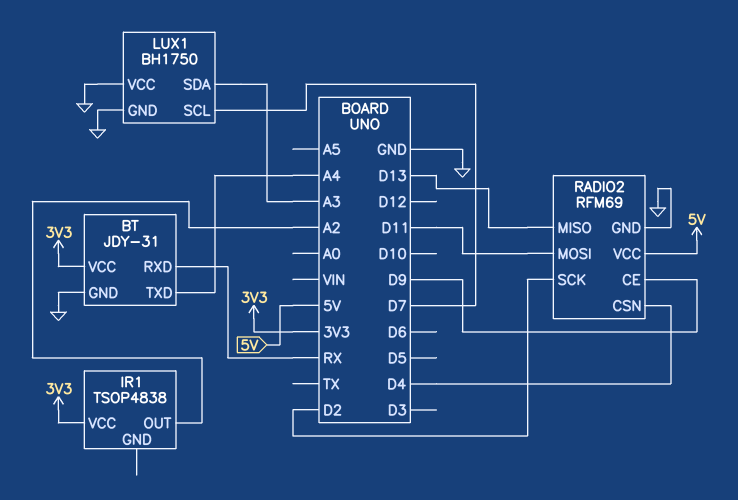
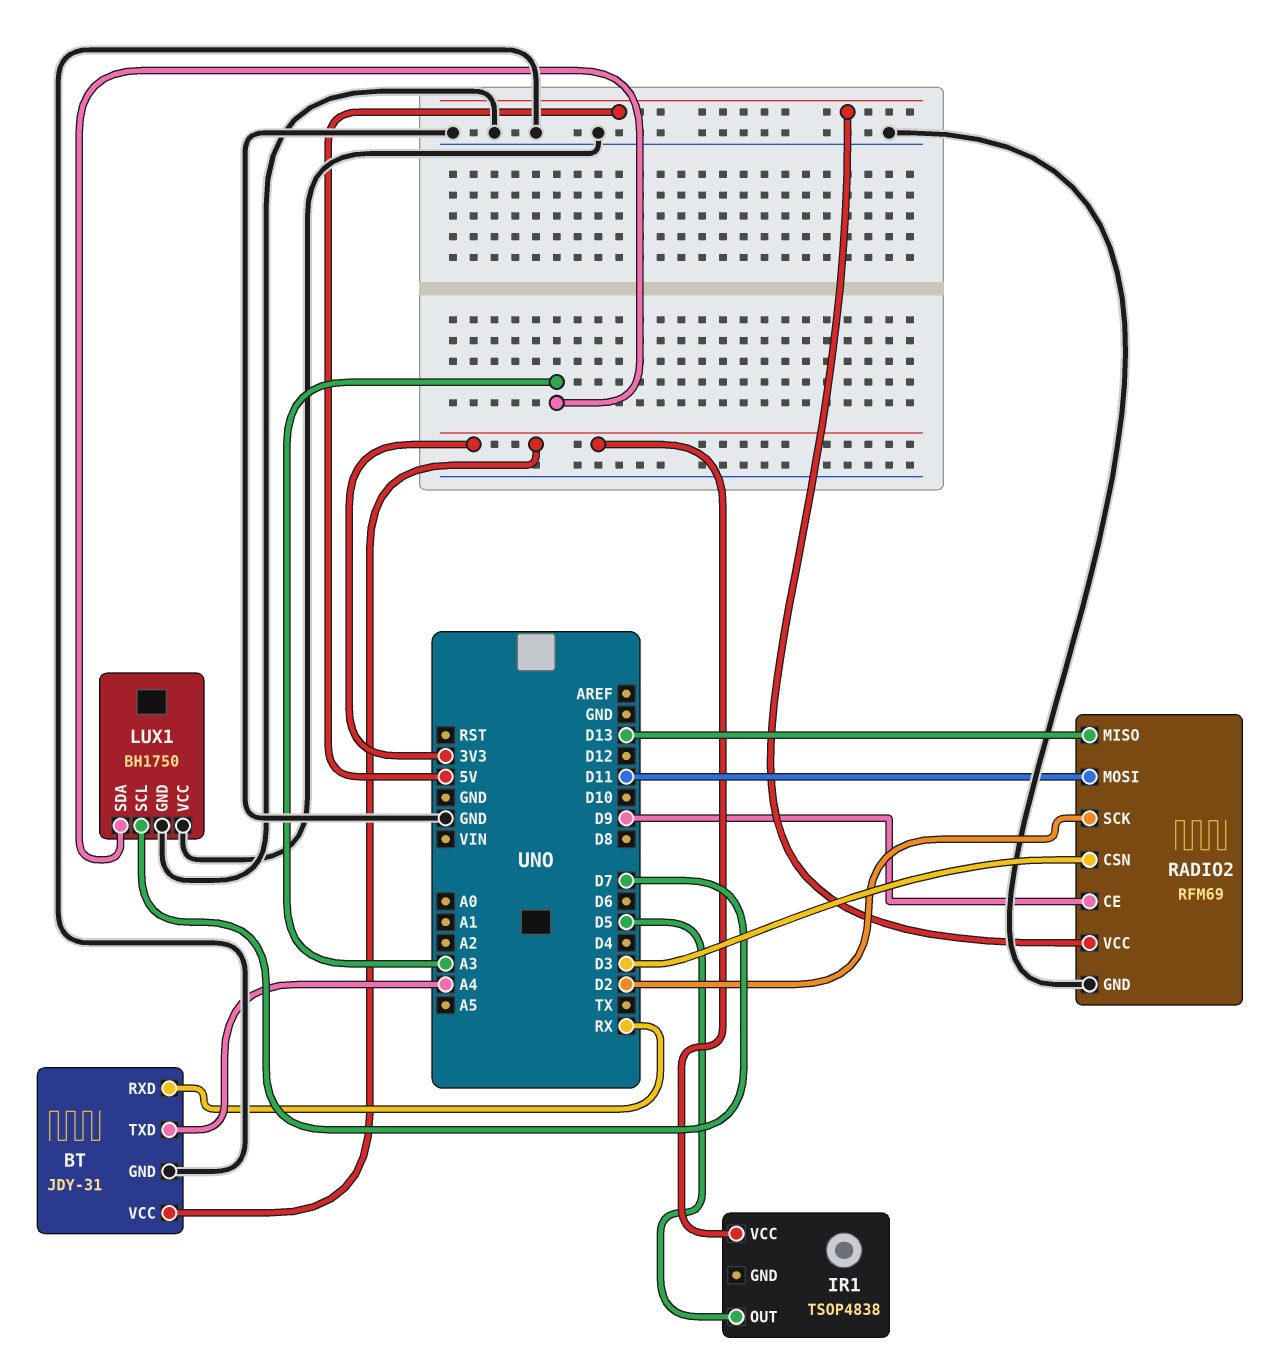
IR1 pin OUT: A2 -> D5
RADIO2 pin CSN: D4 -> D3

